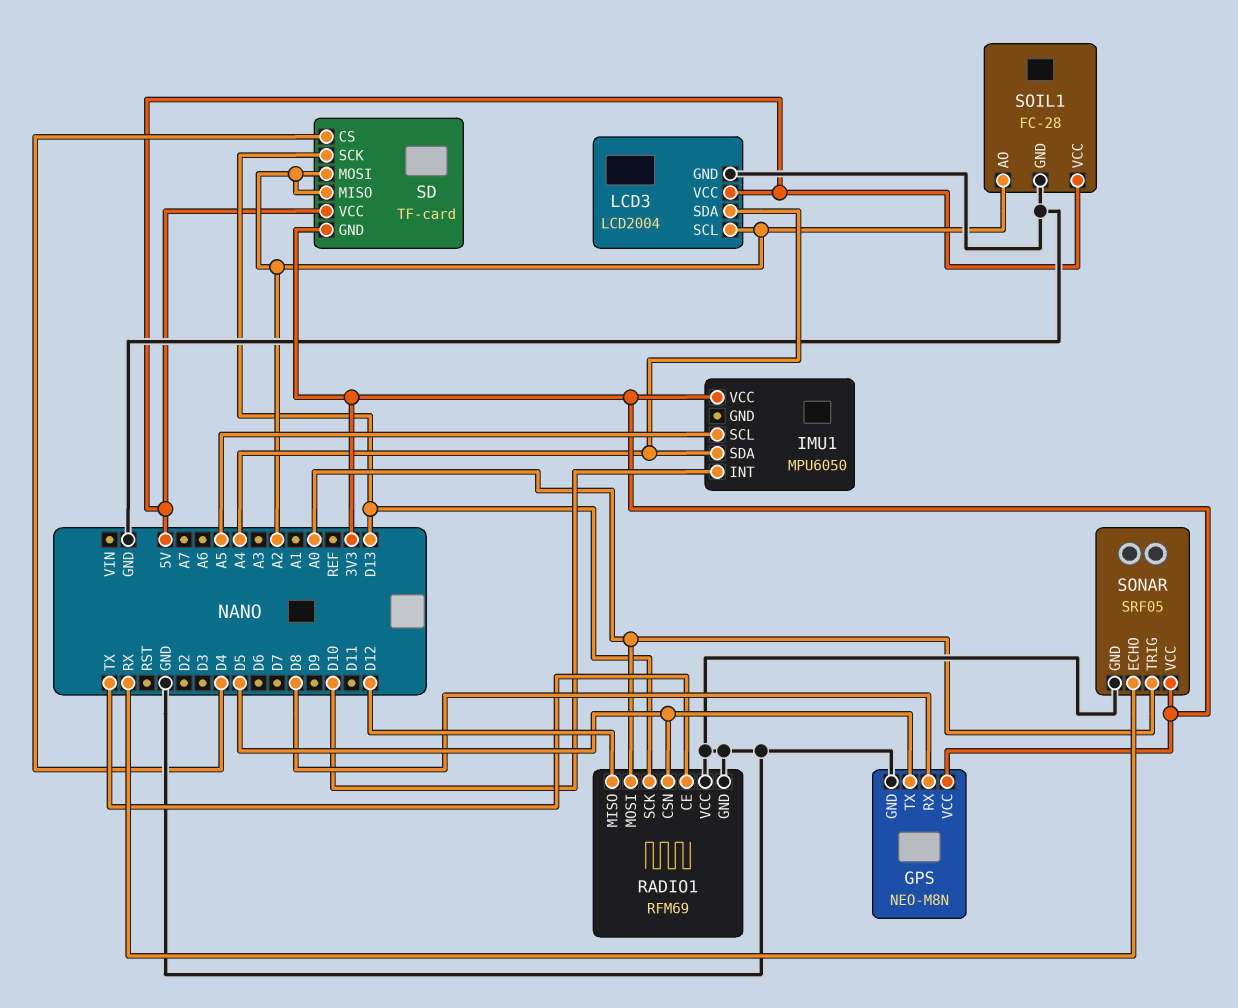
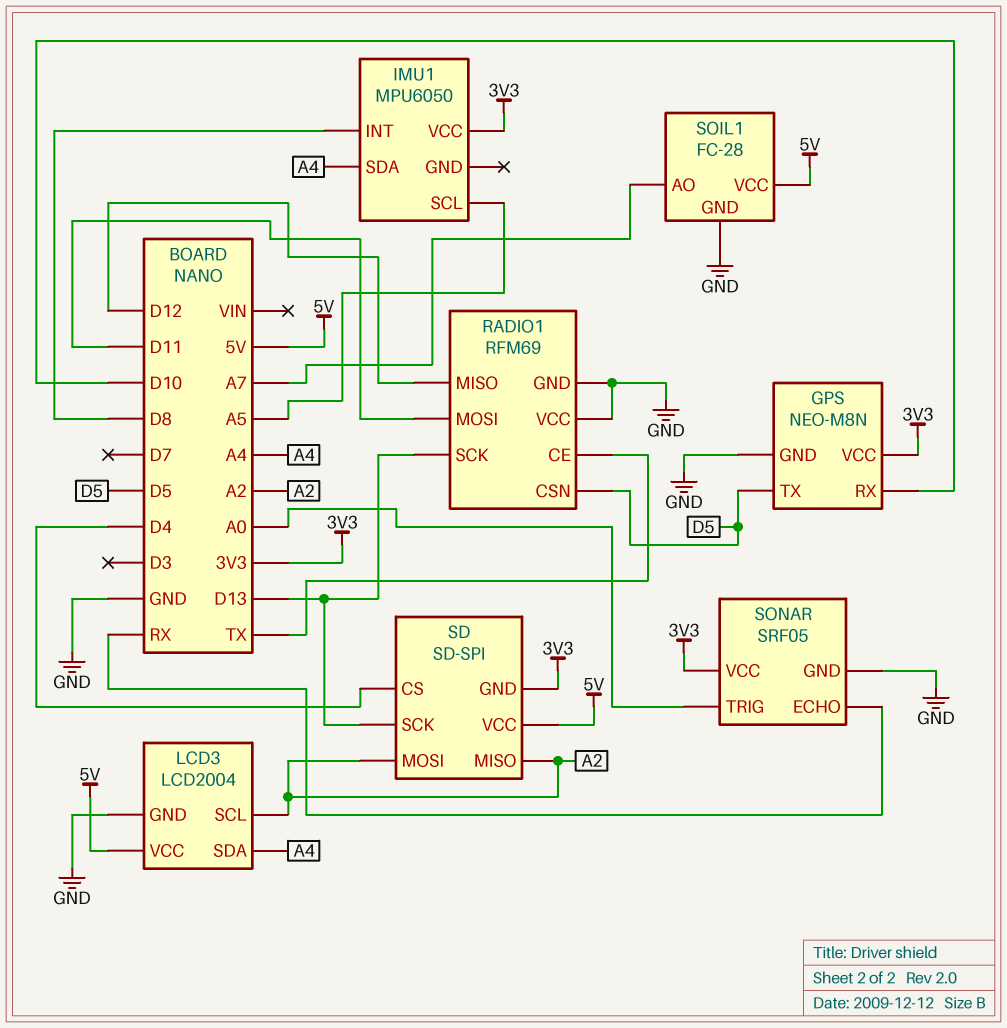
GPS pin RX: D8 -> D10
IMU1 pin INT: D10 -> D8
RADIO1 pin MOSI: A0 -> D11
SD: TF-card -> SD-SPI
SOIL1 pin AO: A2 -> A7

